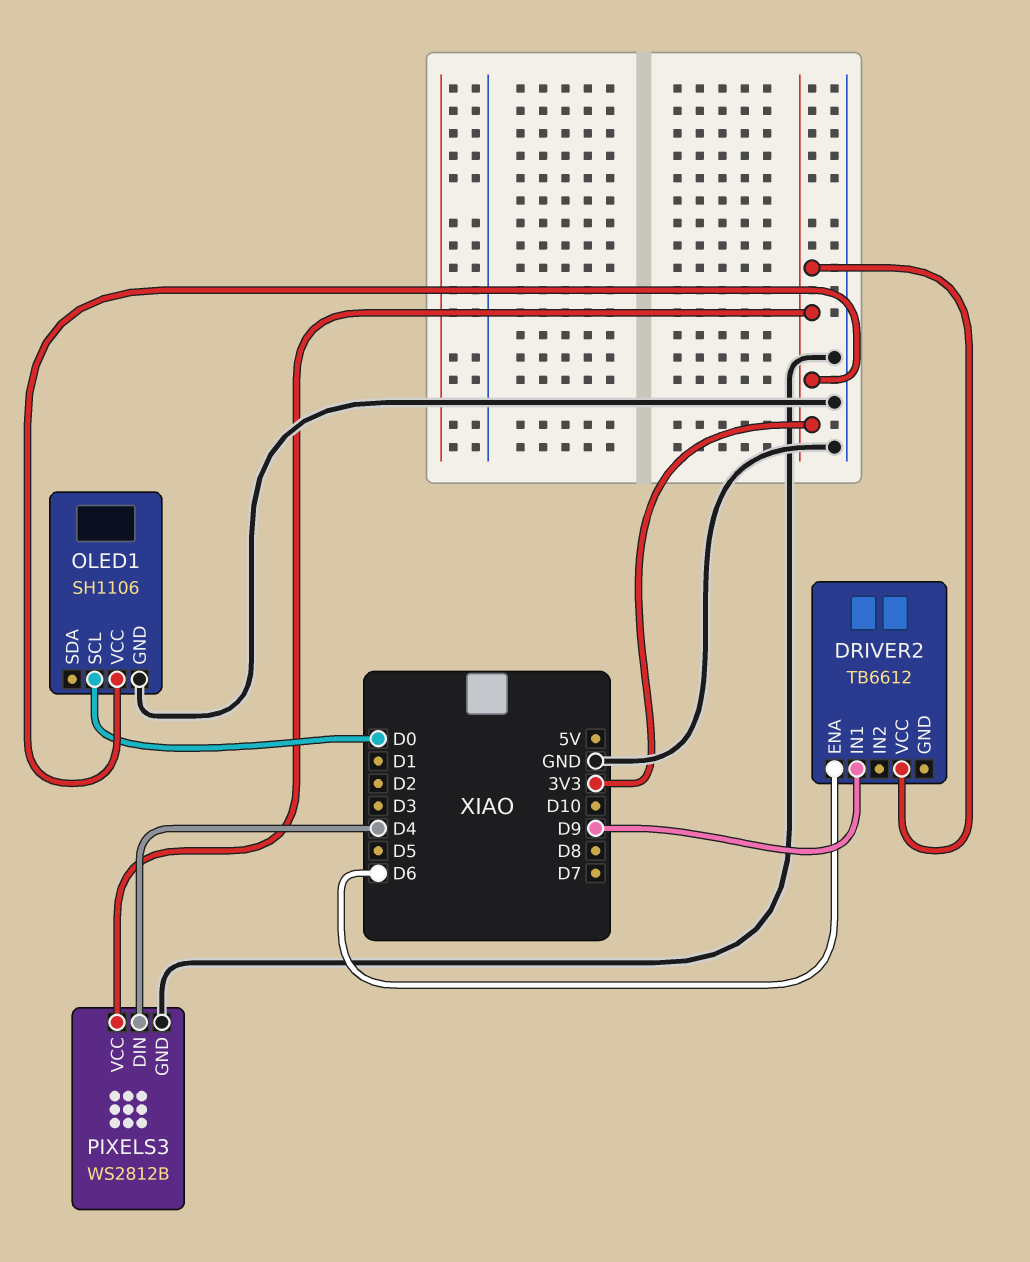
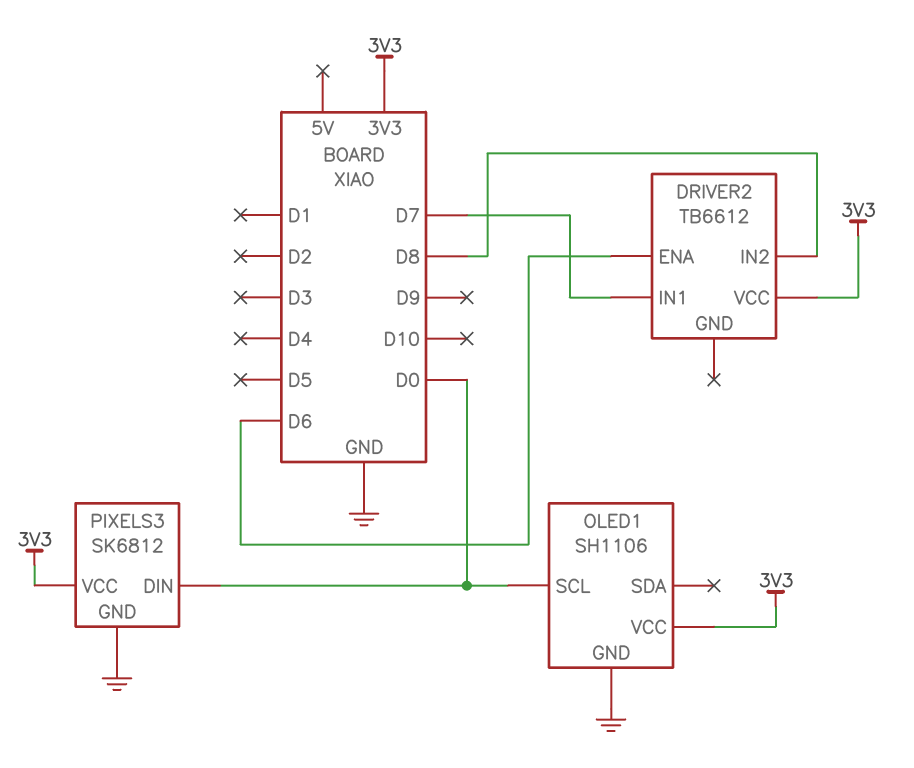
DRIVER2 pin IN1: D9 -> D7
DRIVER2 pin IN2: none -> D8
PIXELS3: WS2812B -> SK6812
PIXELS3 pin DIN: D4 -> D0

